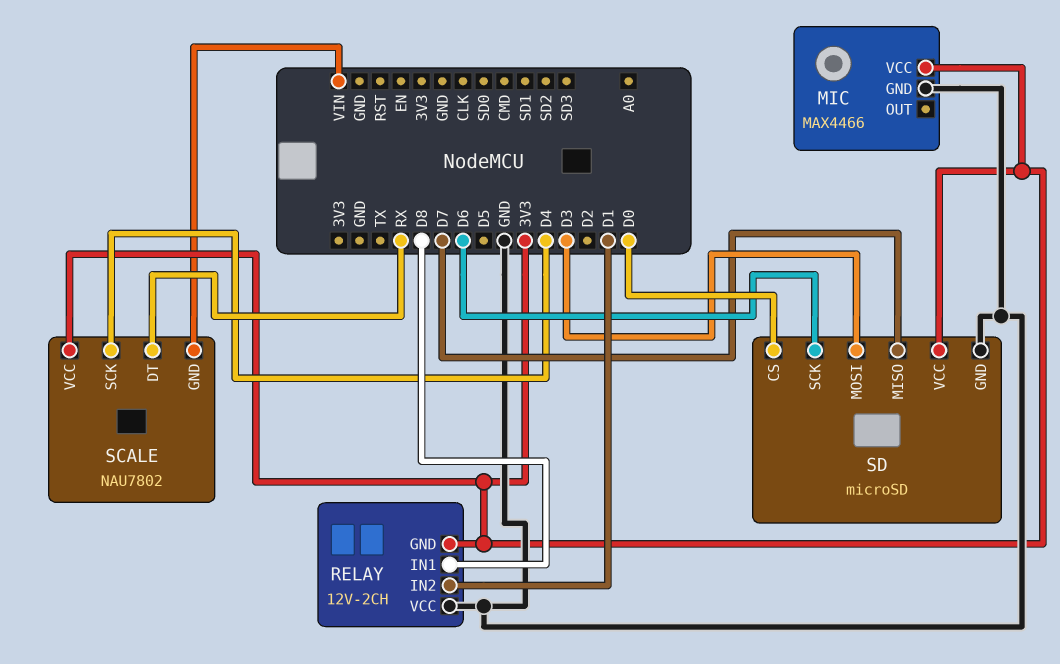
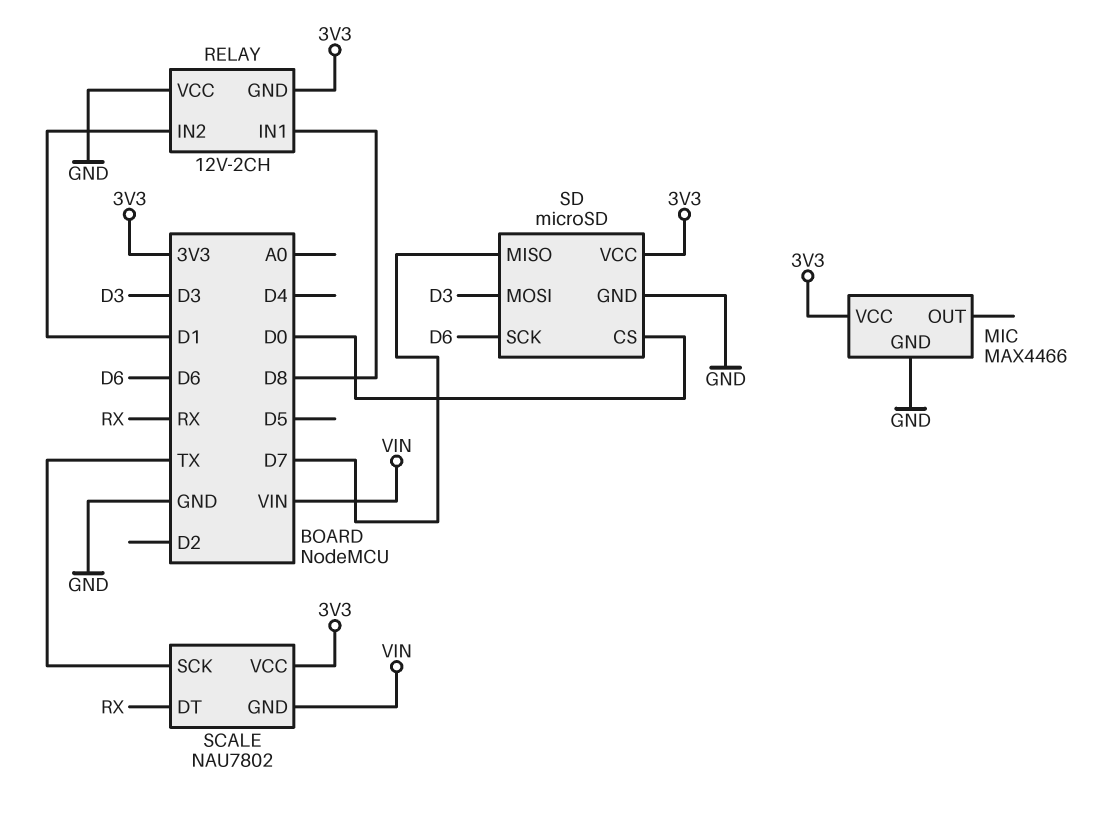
SCALE pin SCK: D4 -> TX

